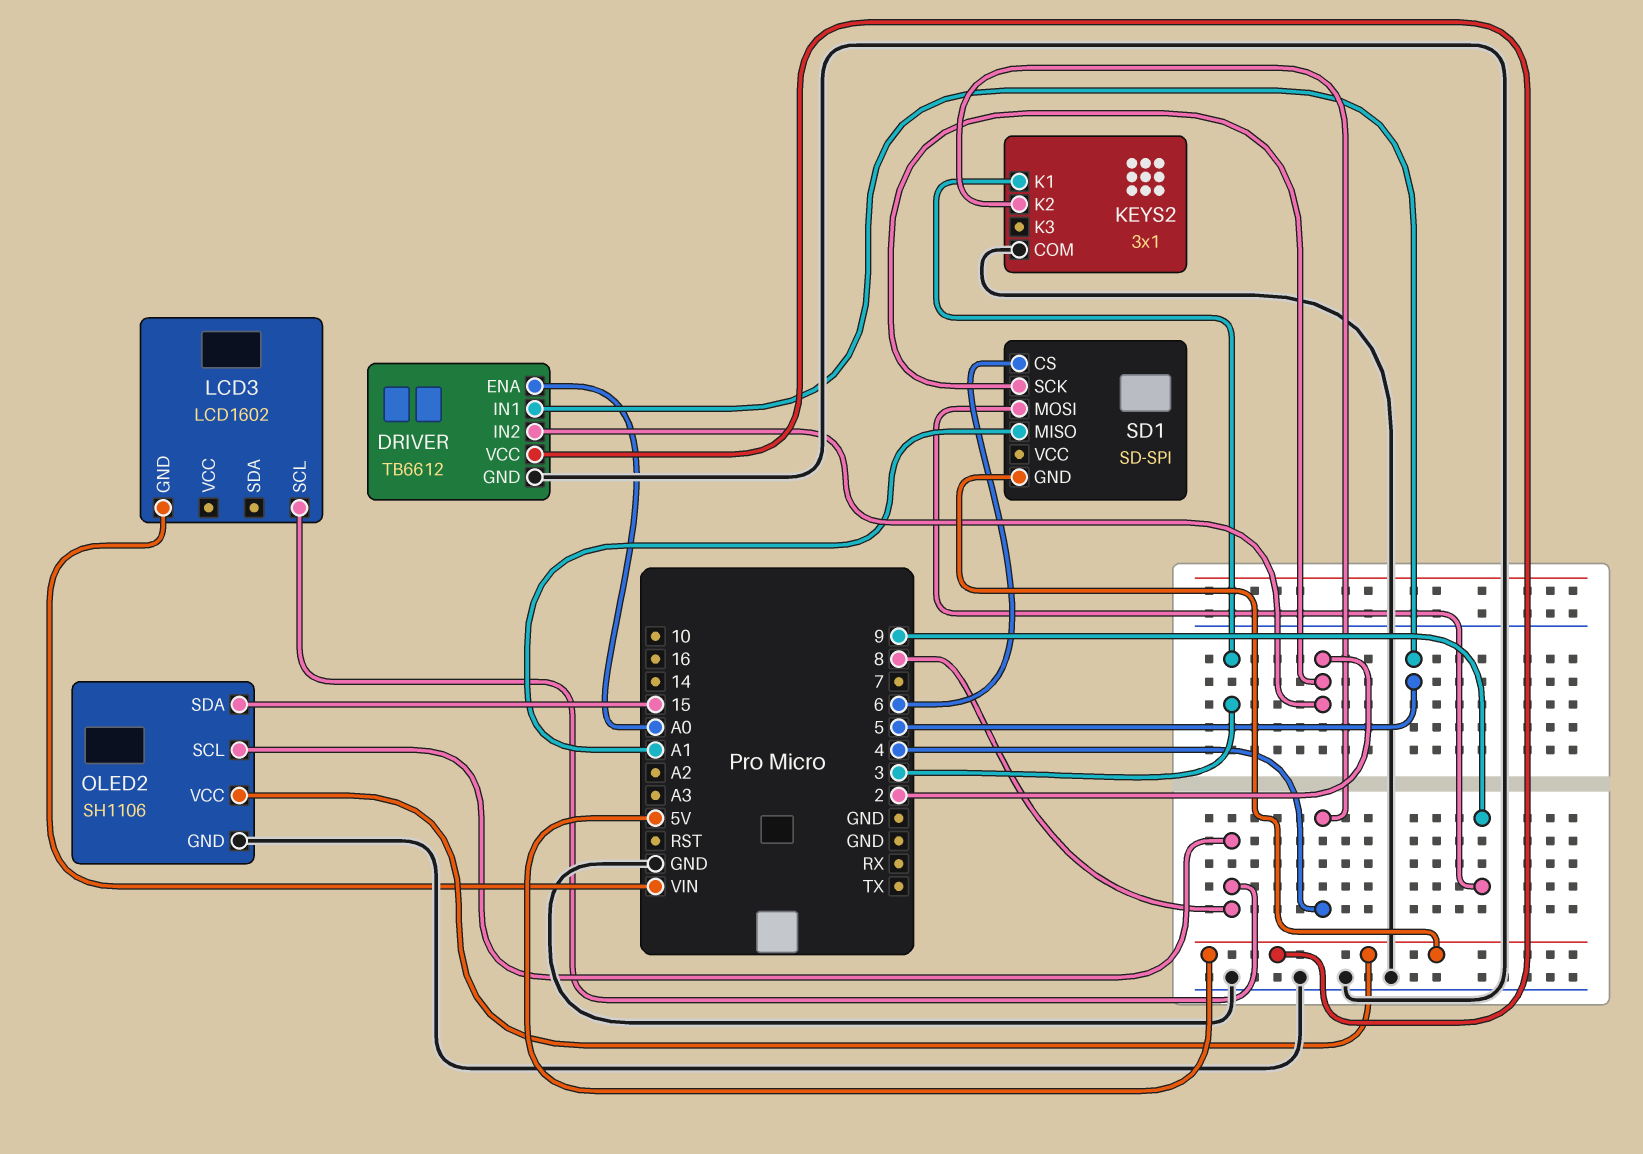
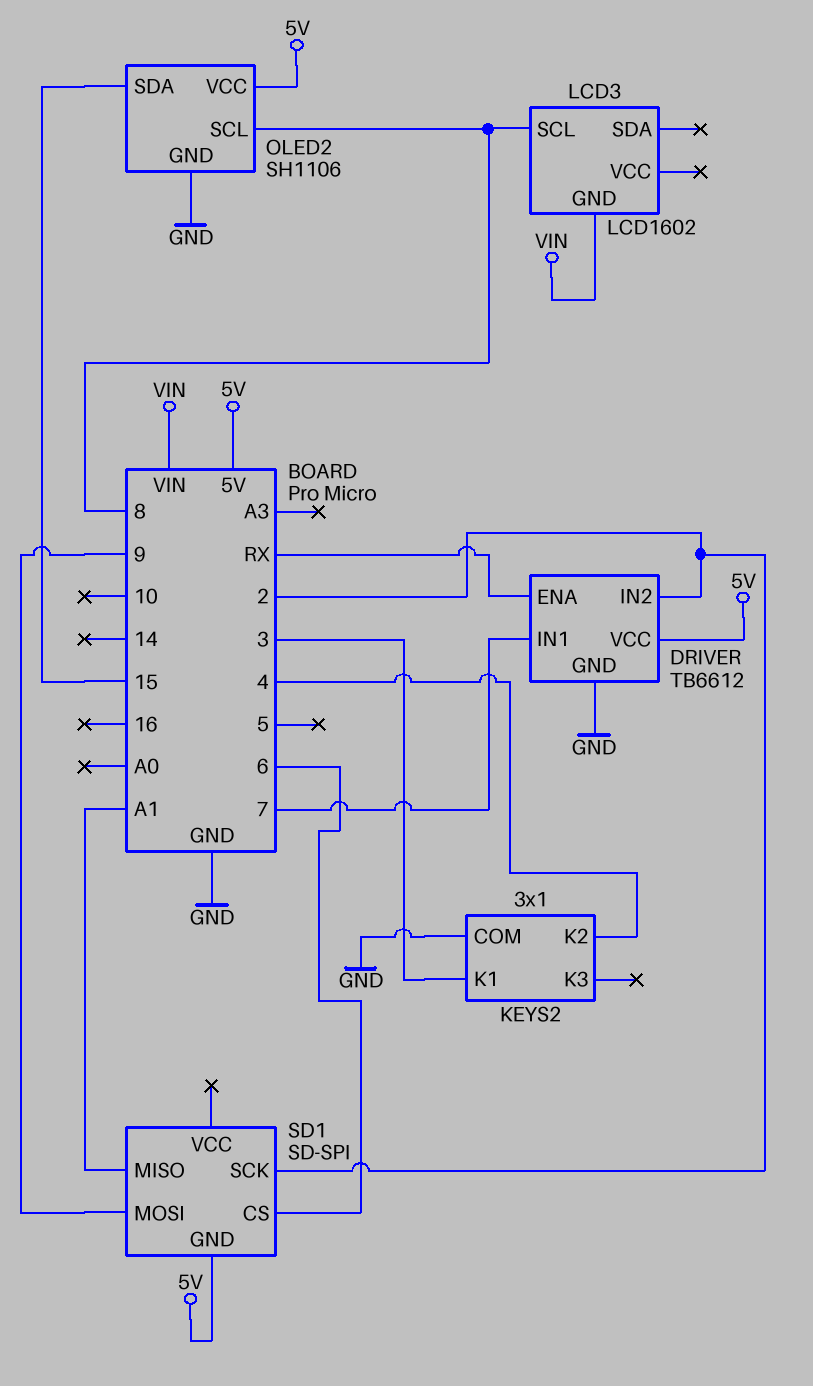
DRIVER pin ENA: A0 -> RX
DRIVER pin IN1: 5 -> 7

